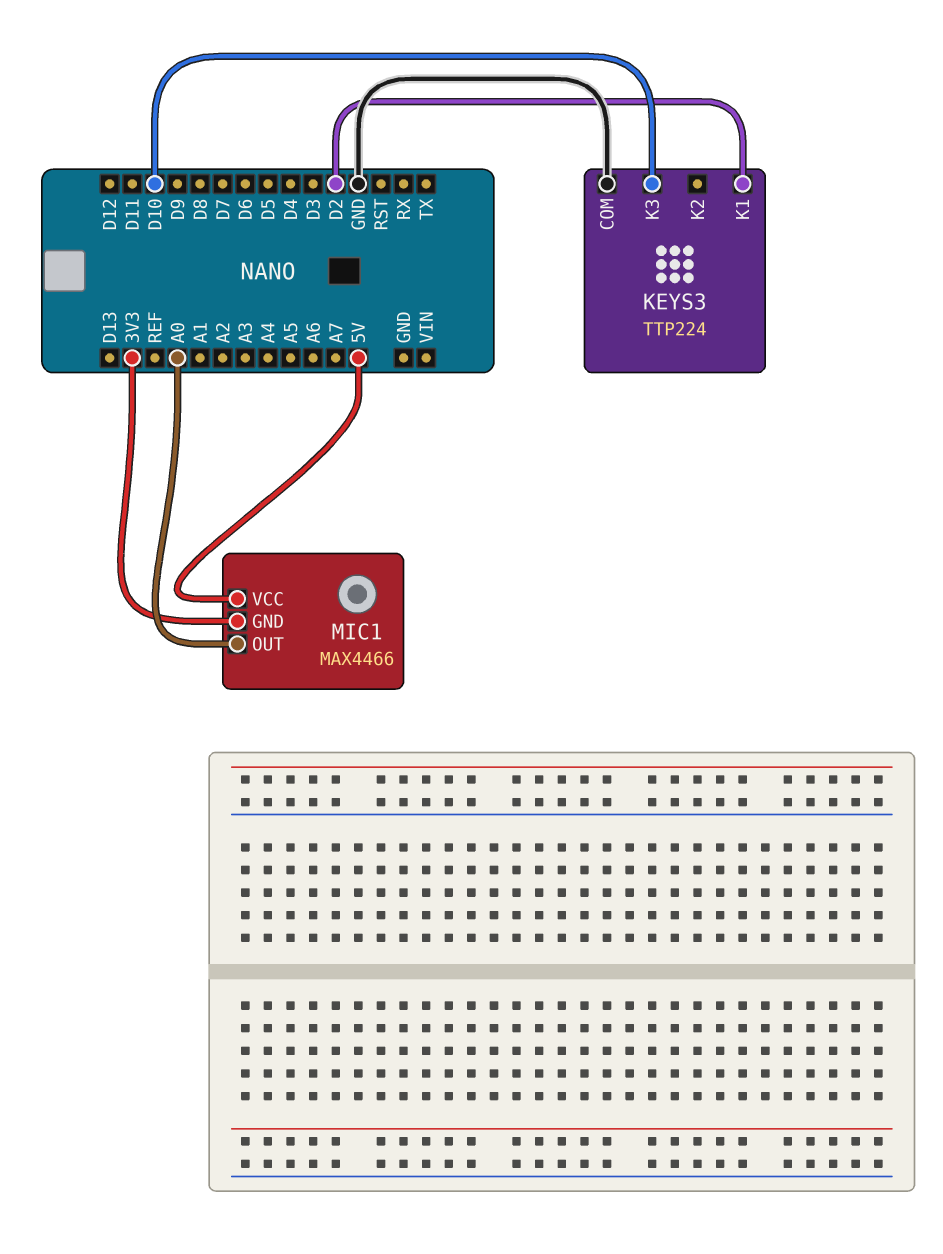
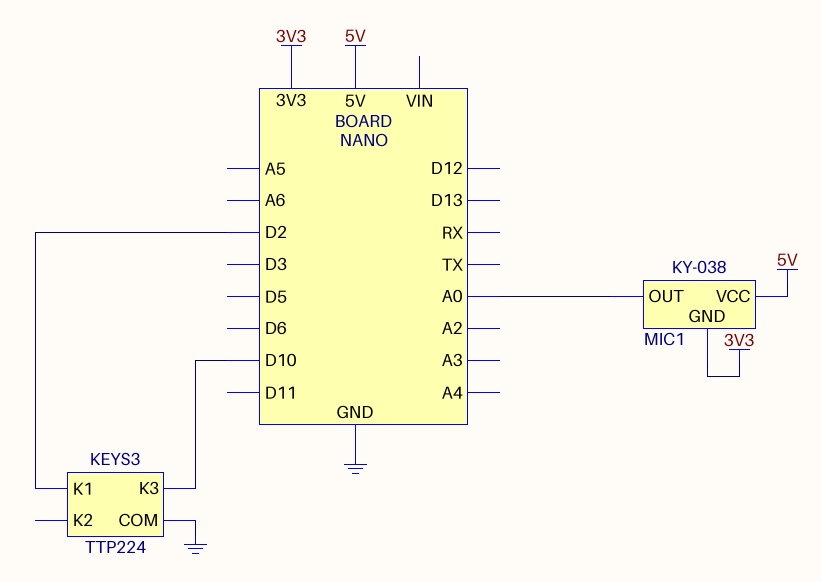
MIC1: MAX4466 -> KY-038

